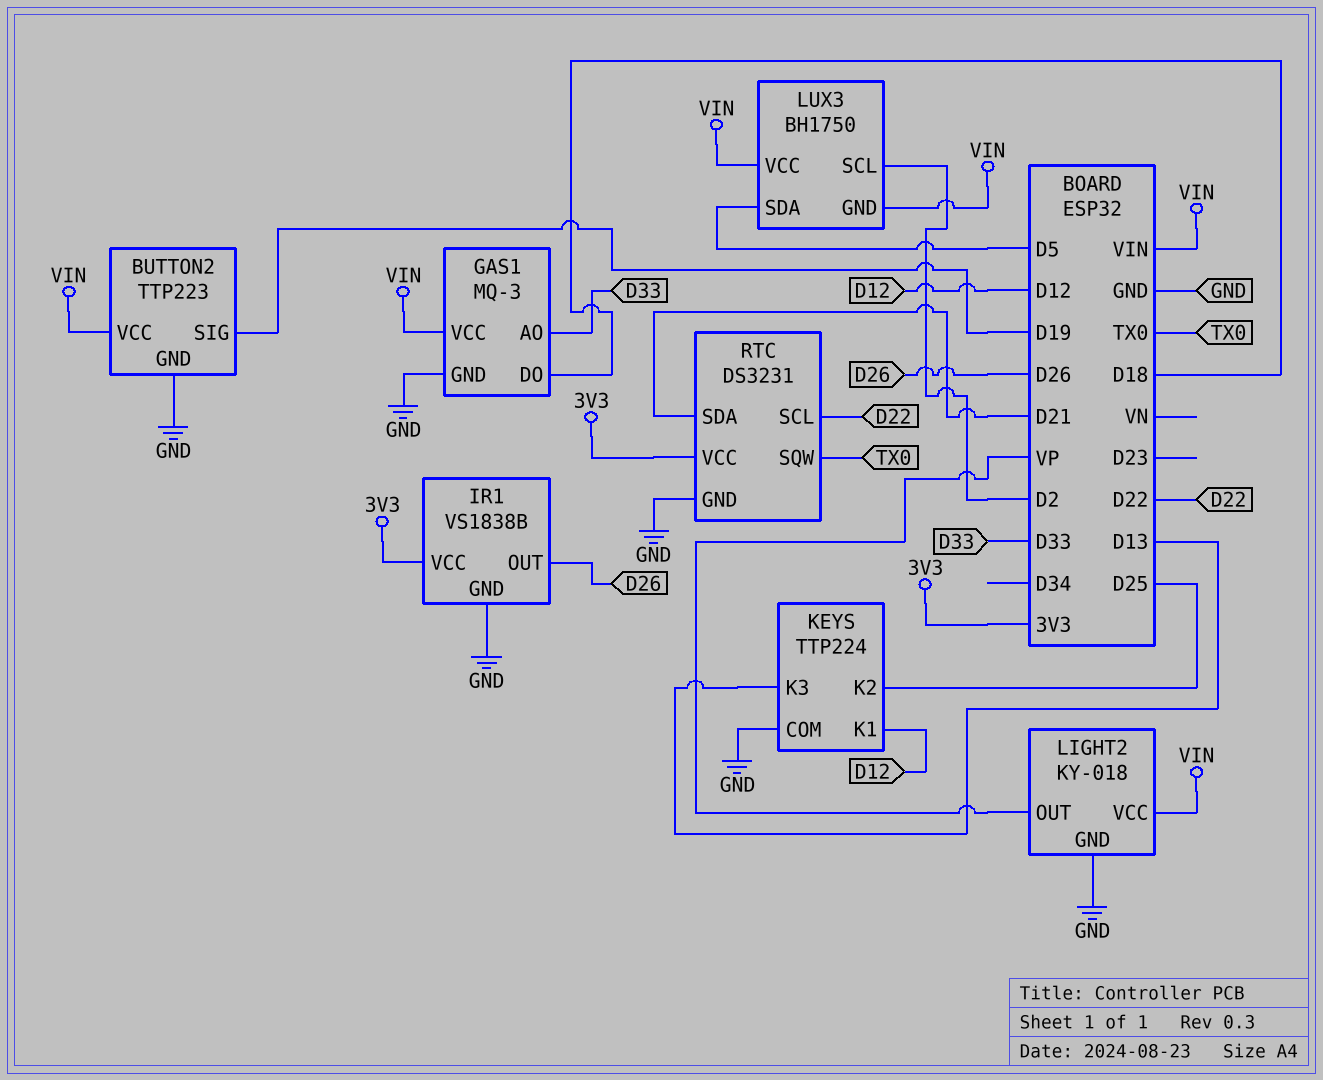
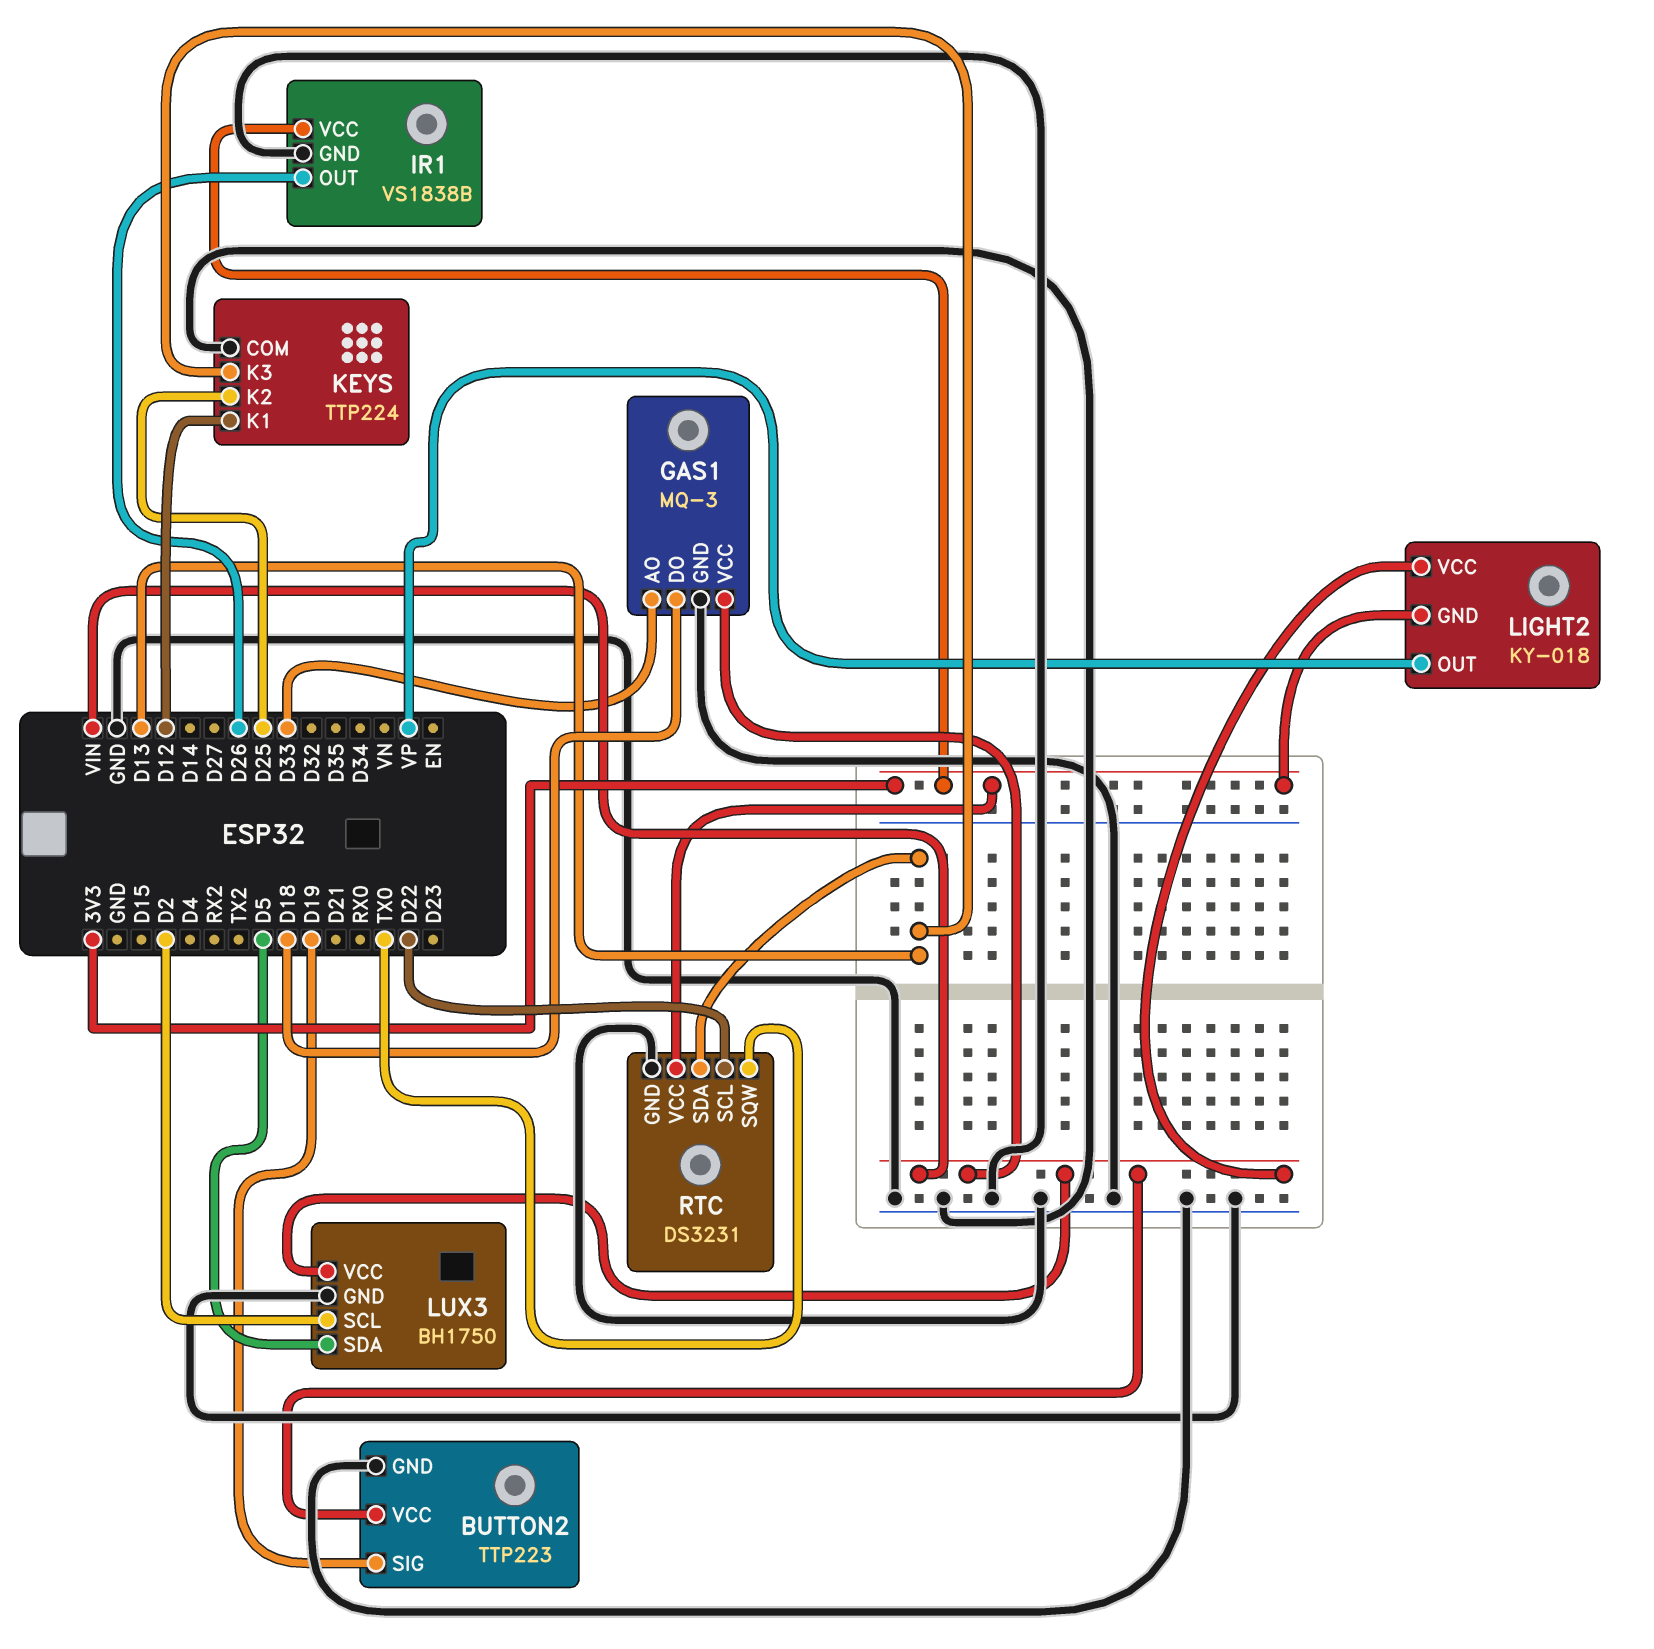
LIGHT2 pin GND: GND -> 3V3
LUX3 pin GND: VIN -> GND
RTC pin SDA: D21 -> D13

